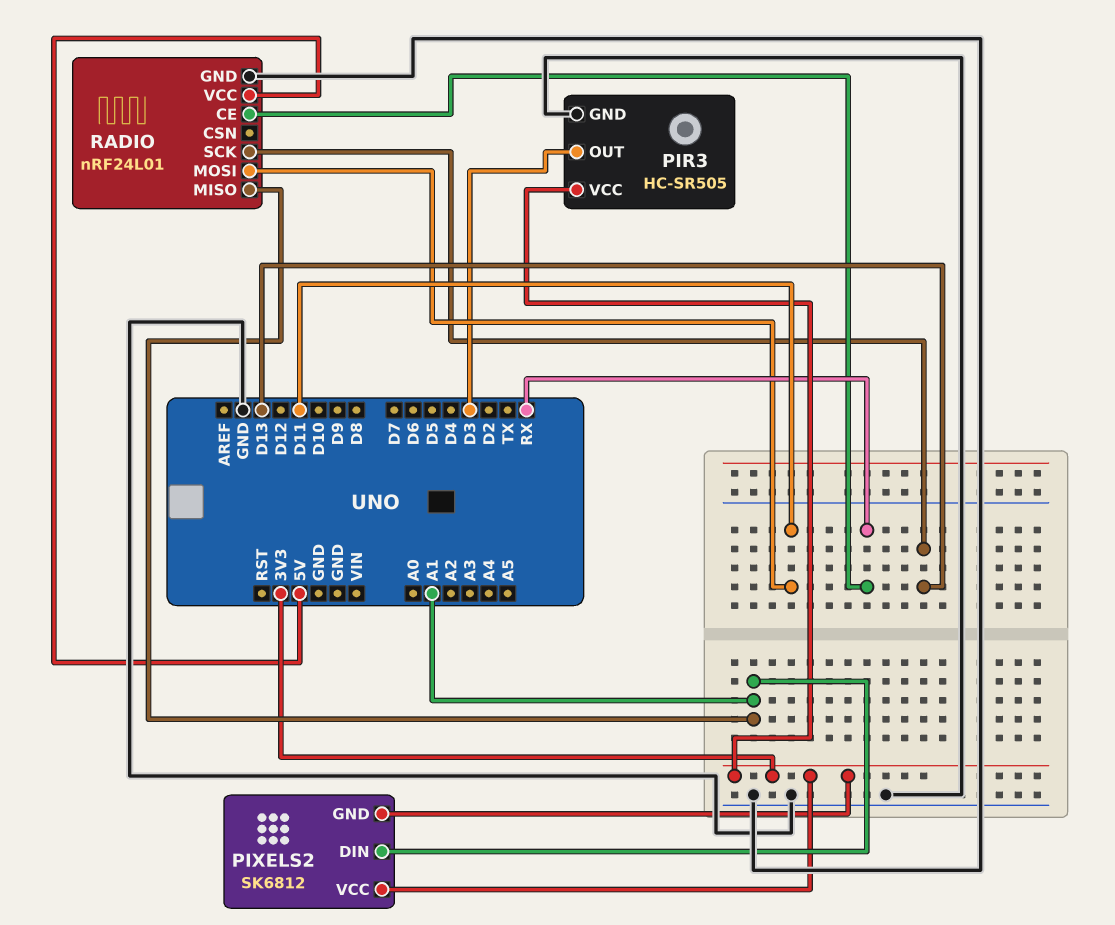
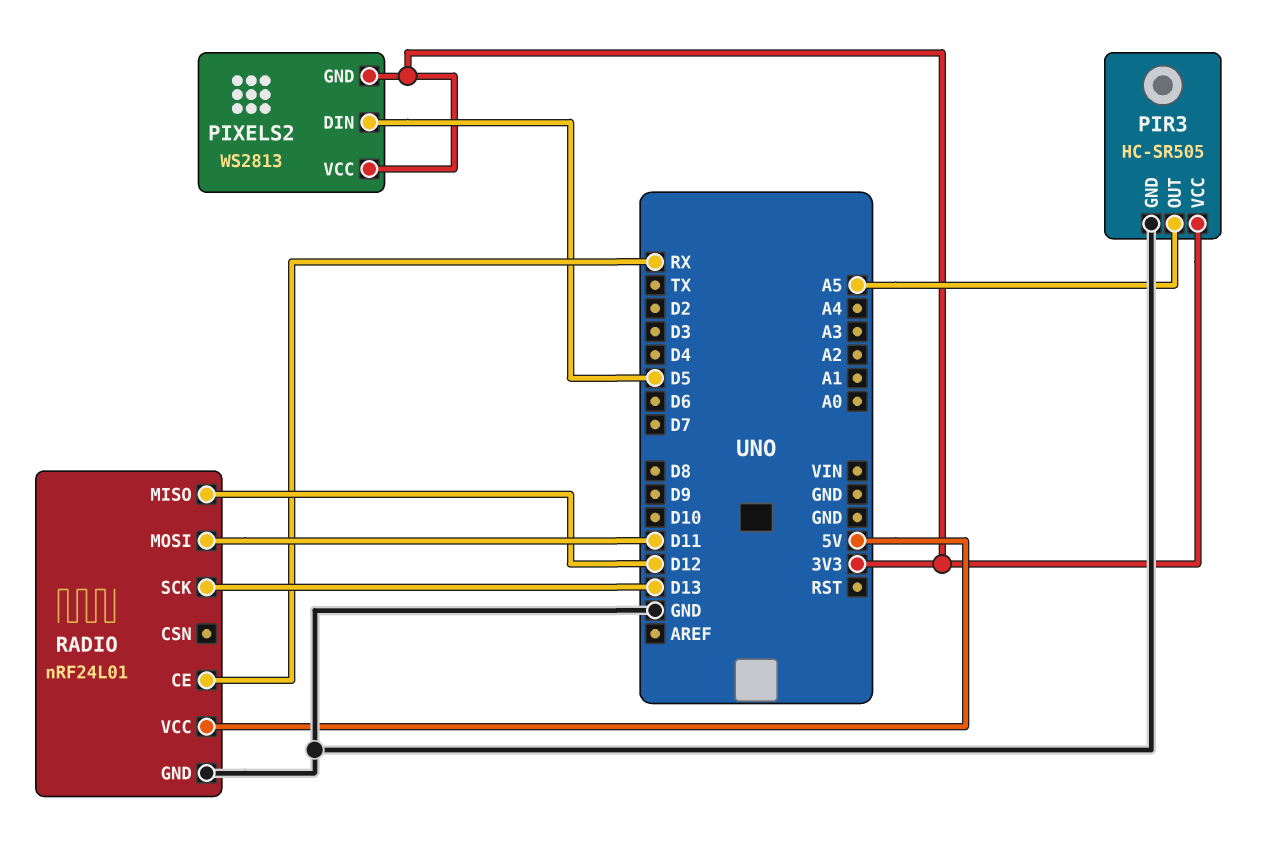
PIR3 pin OUT: D3 -> A5
PIXELS2: SK6812 -> WS2813
PIXELS2 pin DIN: A1 -> D5
RADIO pin MISO: A1 -> D12

